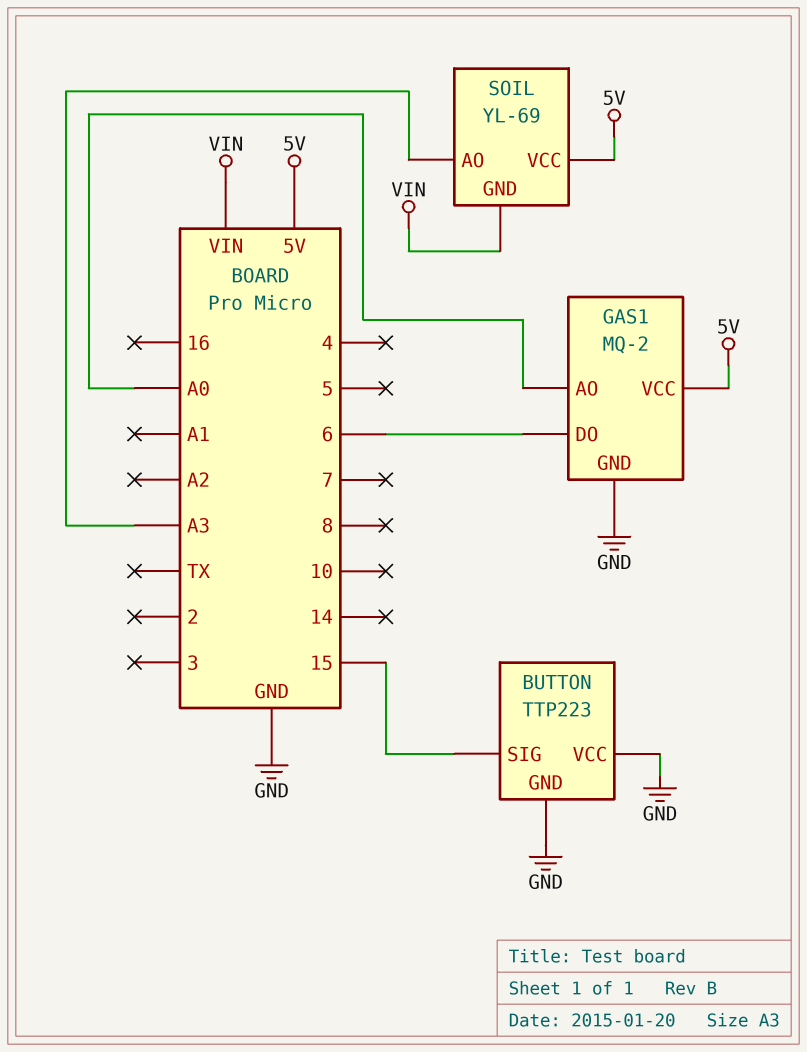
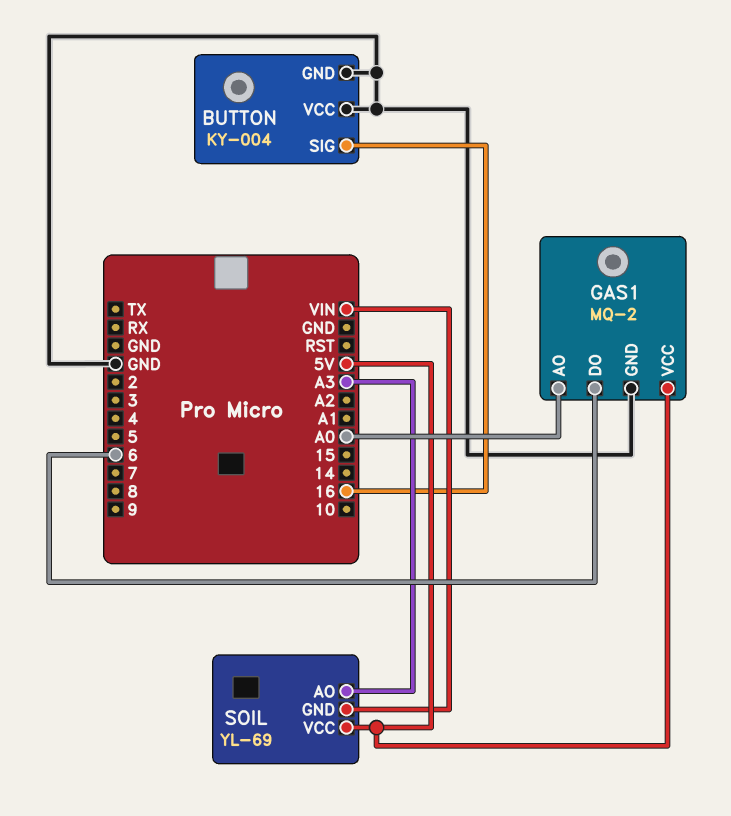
BUTTON: TTP223 -> KY-004
BUTTON pin SIG: 15 -> 16

